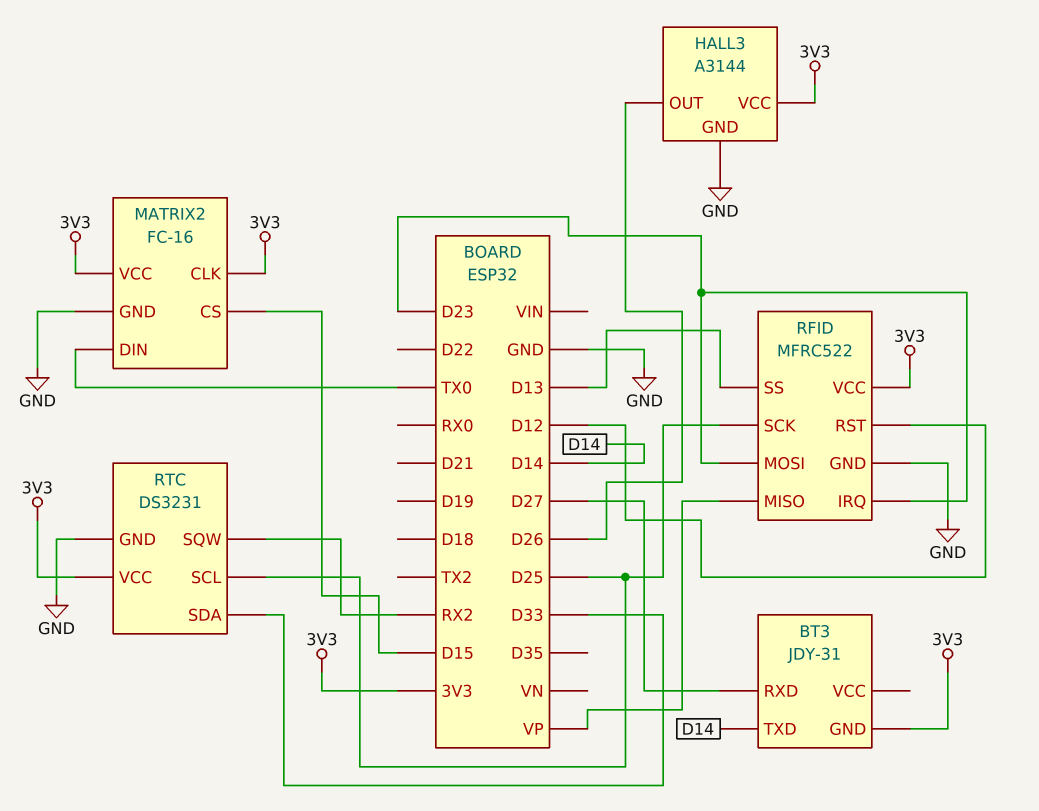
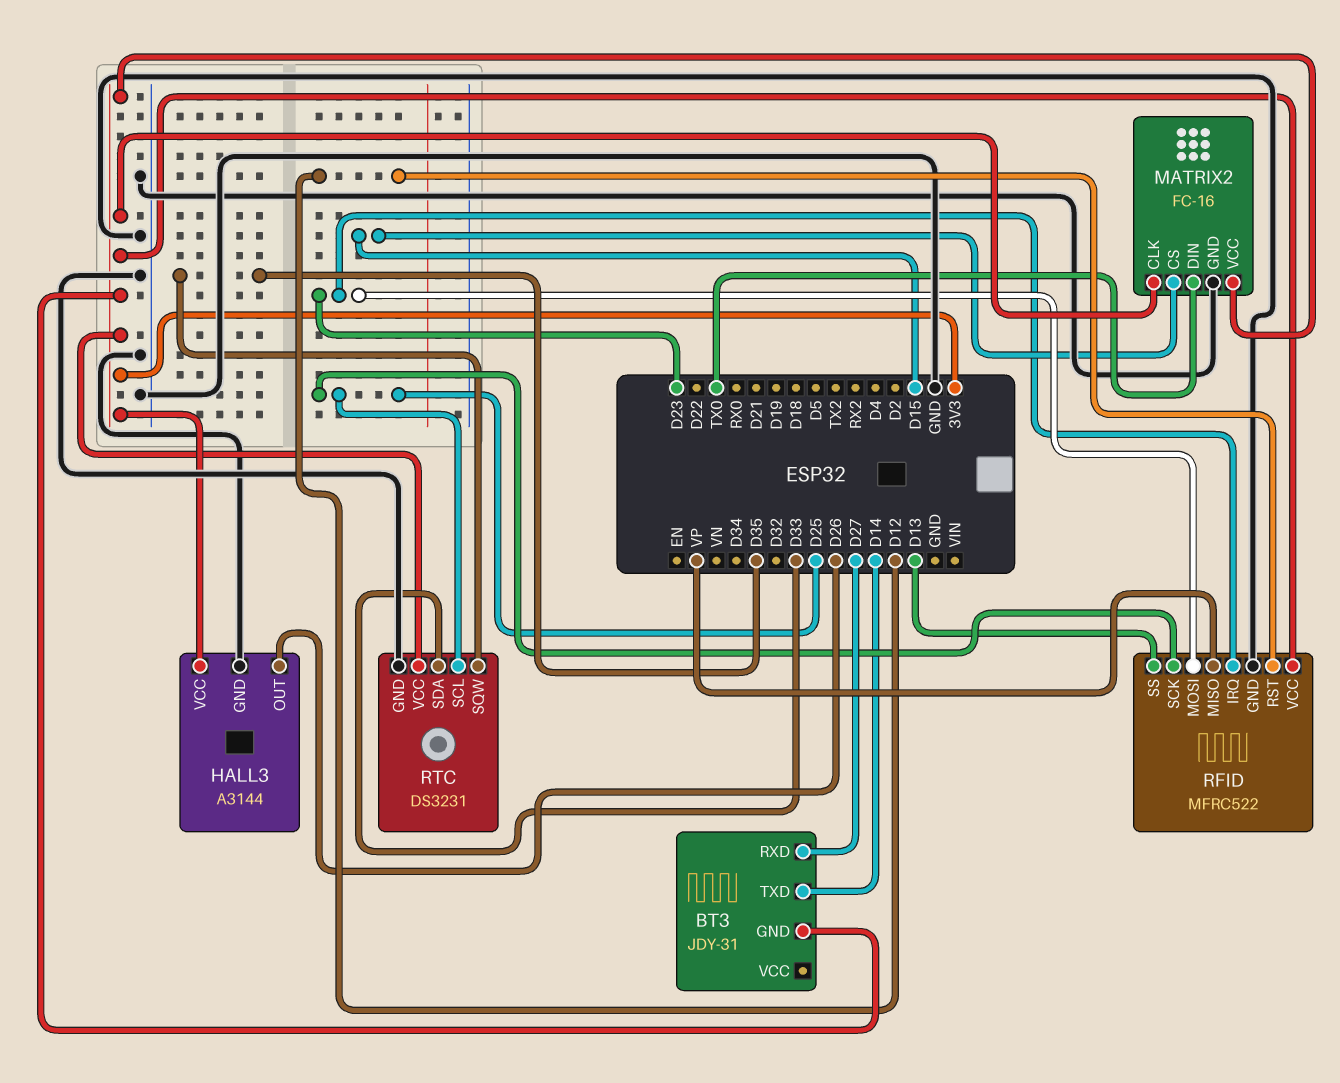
RTC pin SQW: RX2 -> D35

